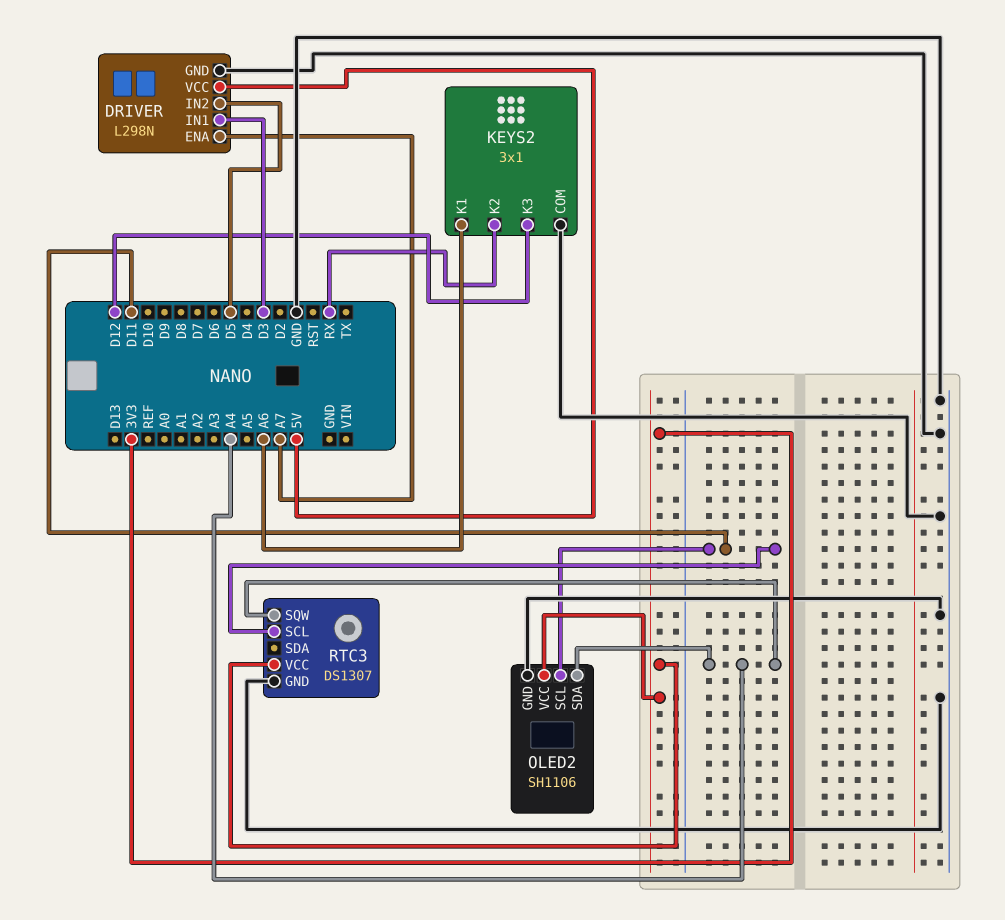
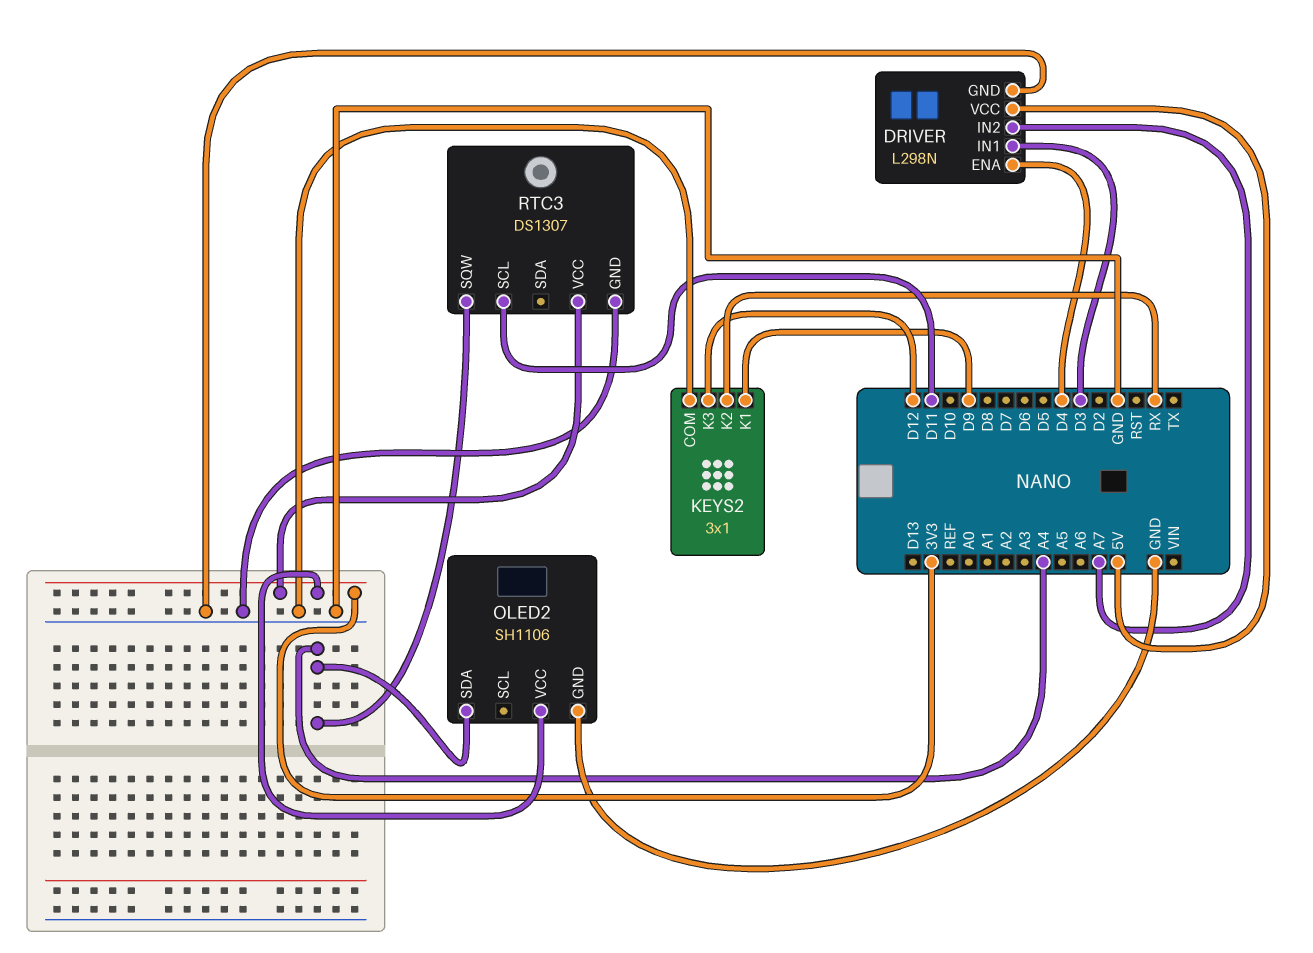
DRIVER pin ENA: A7 -> D4
DRIVER pin IN2: D5 -> A7
KEYS2 pin K1: A6 -> D9
OLED2 pin SCL: D11 -> none

